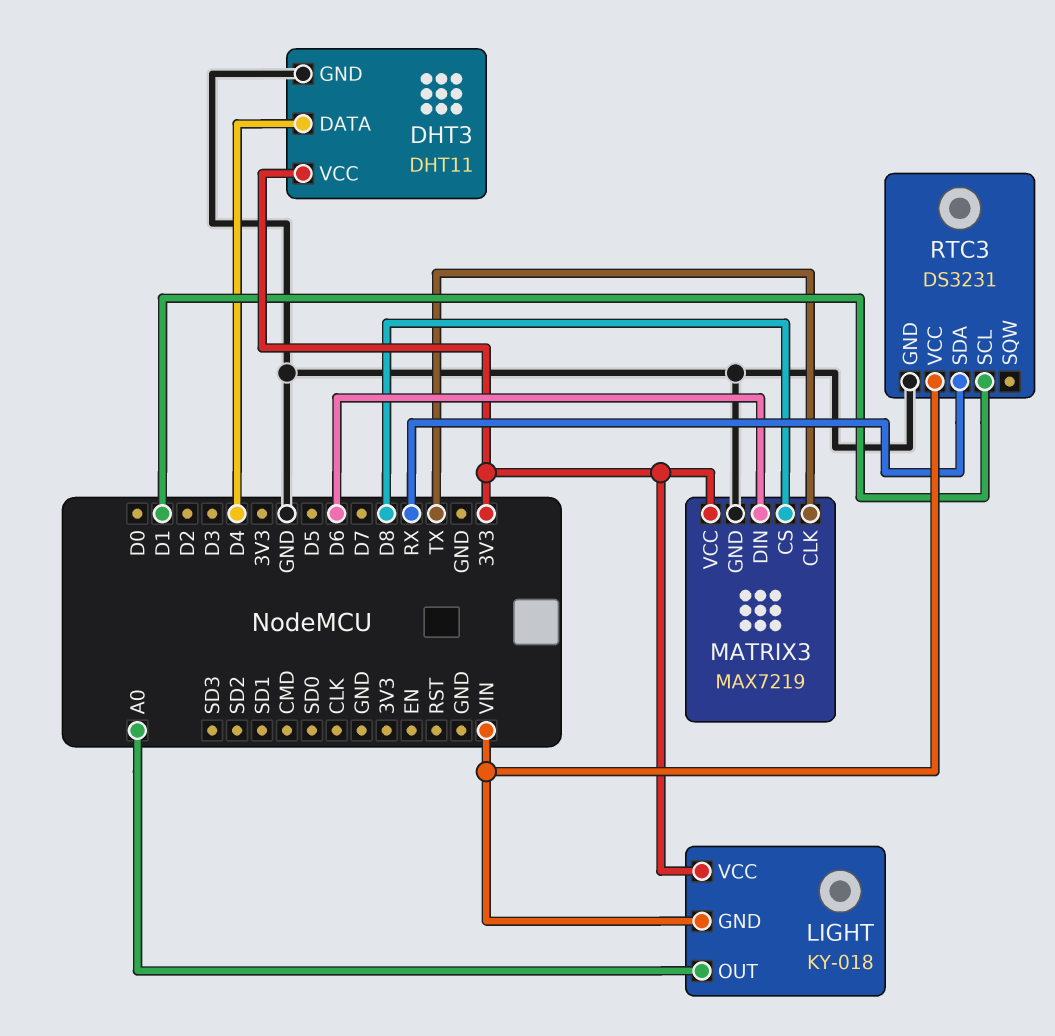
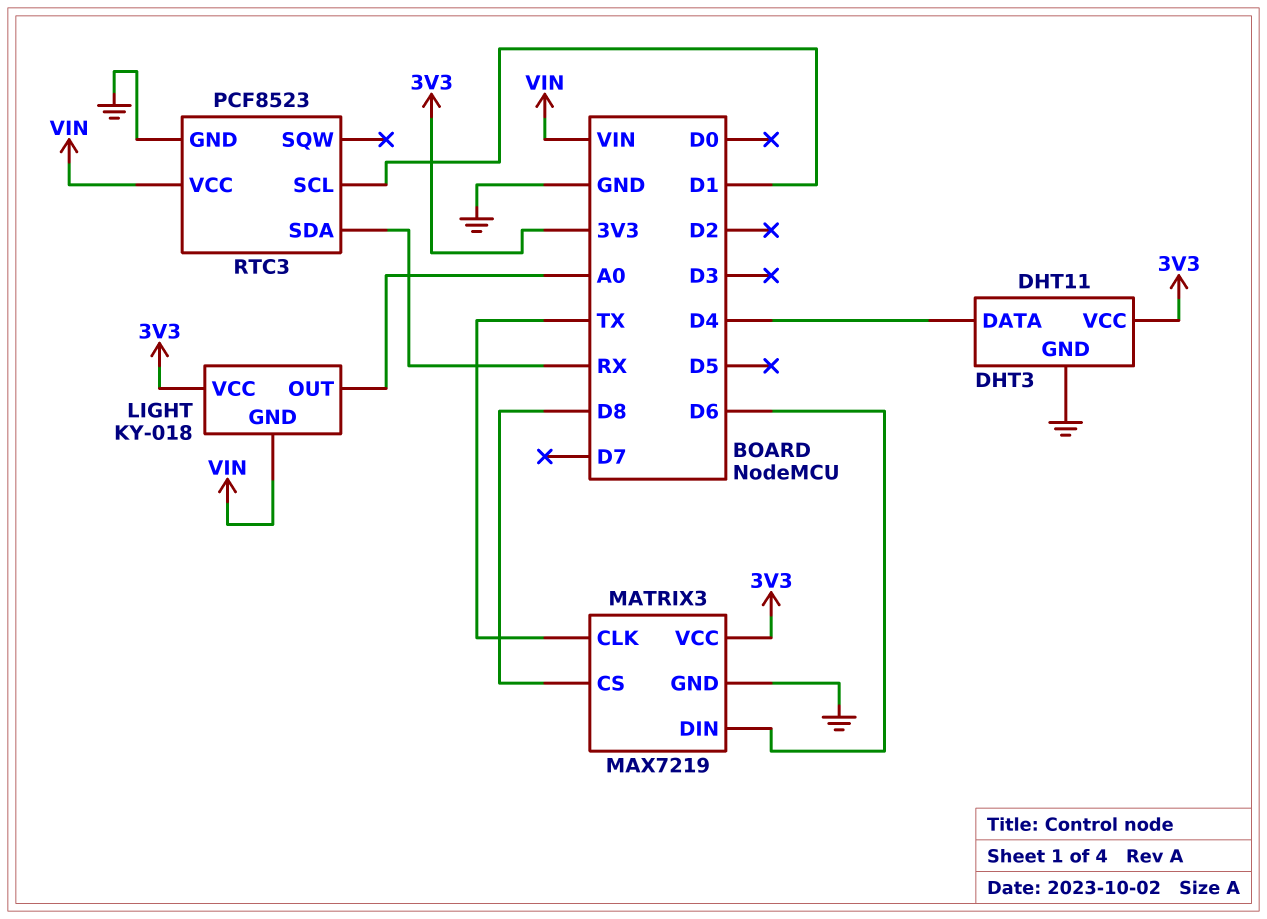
RTC3: DS3231 -> PCF8523

